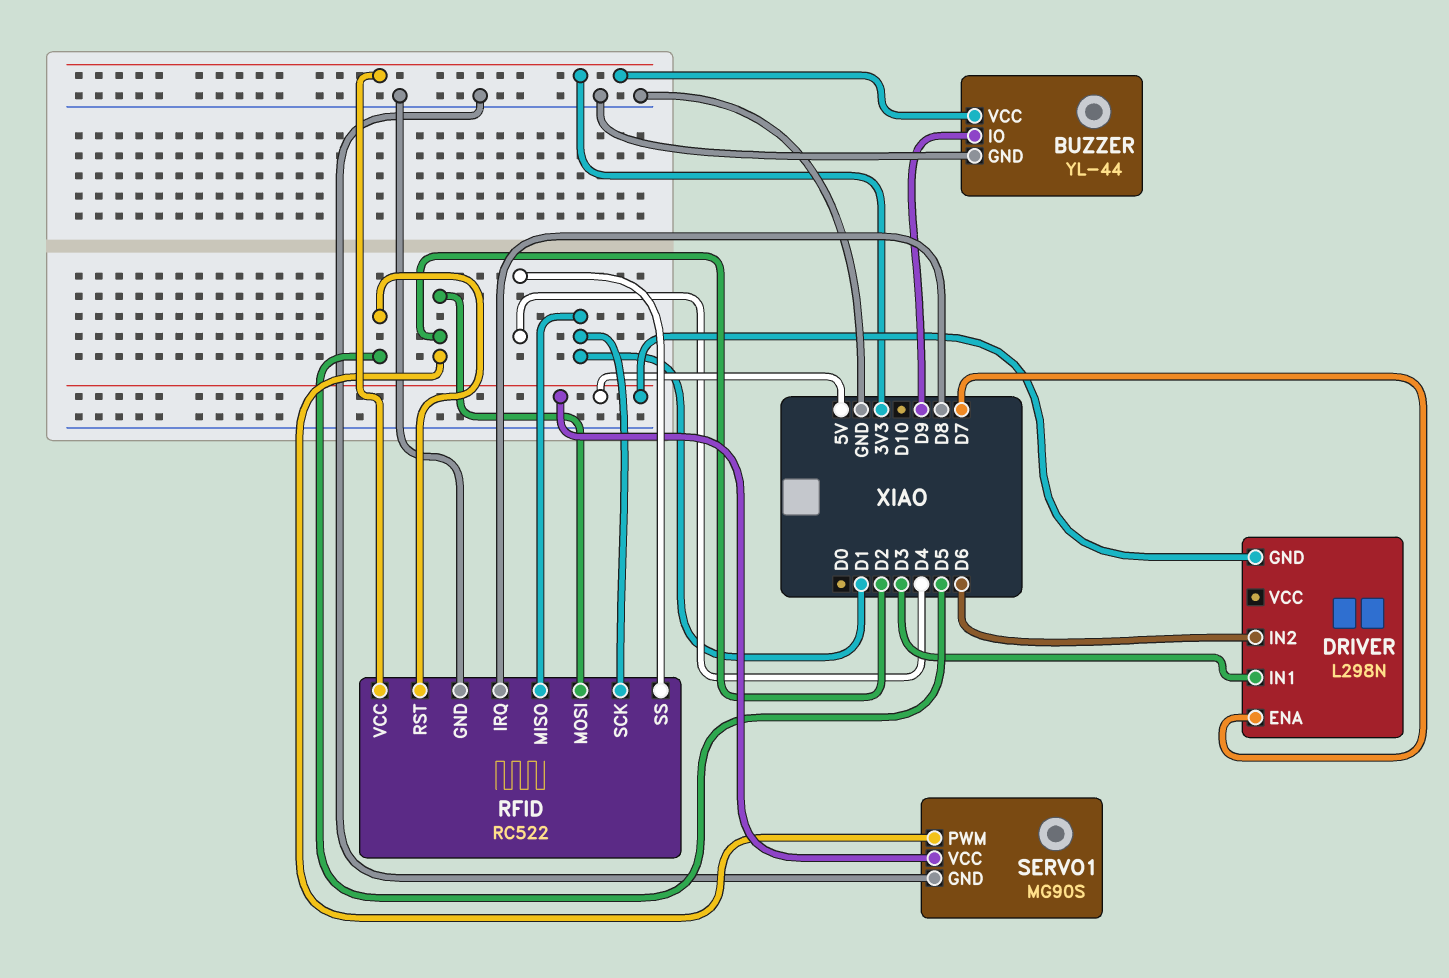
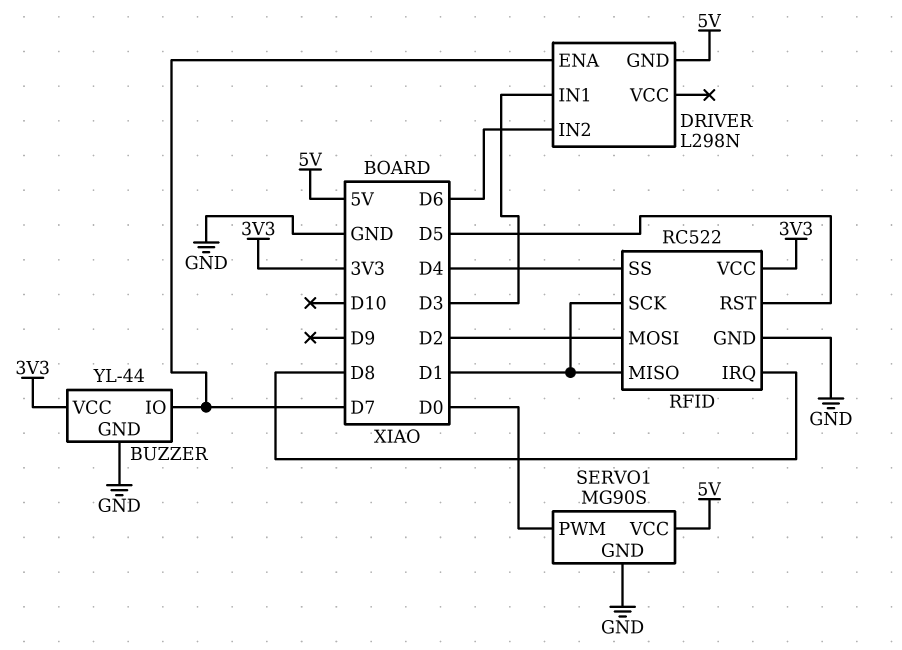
BUZZER pin IO: D9 -> D7
SERVO1 pin PWM: D2 -> D0

